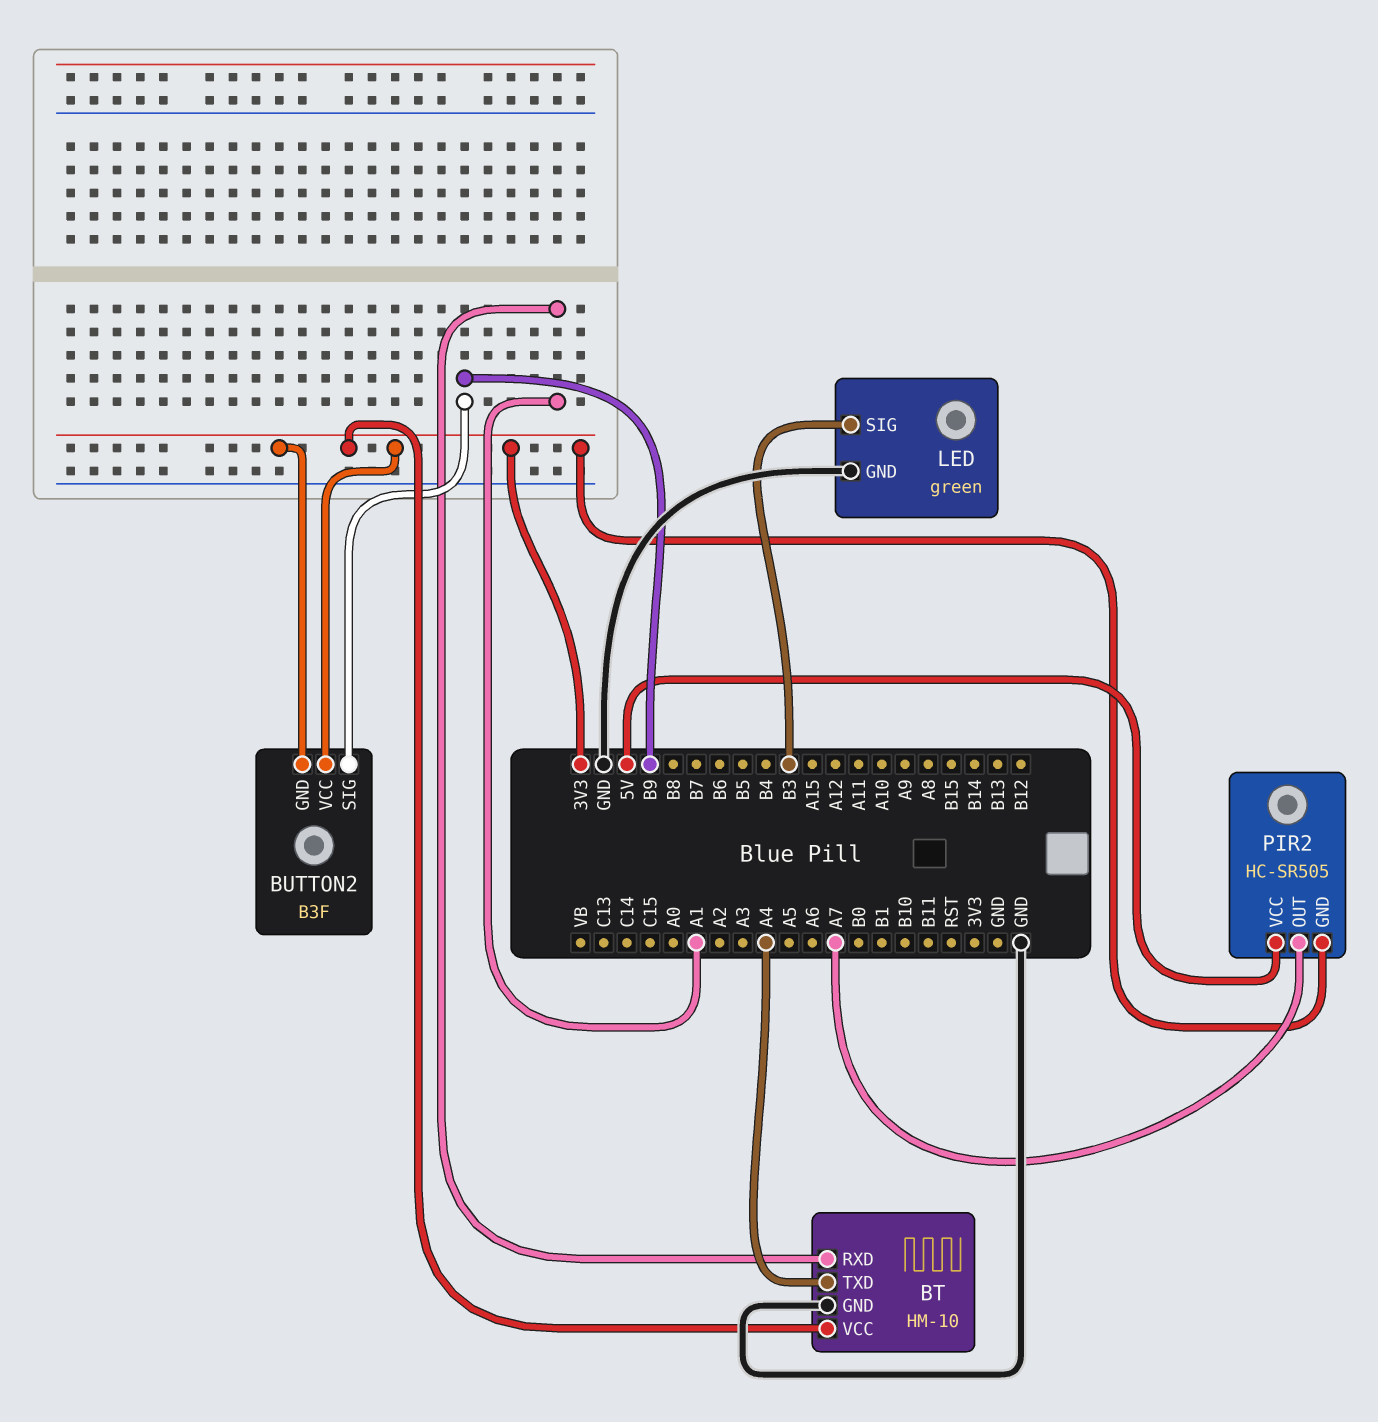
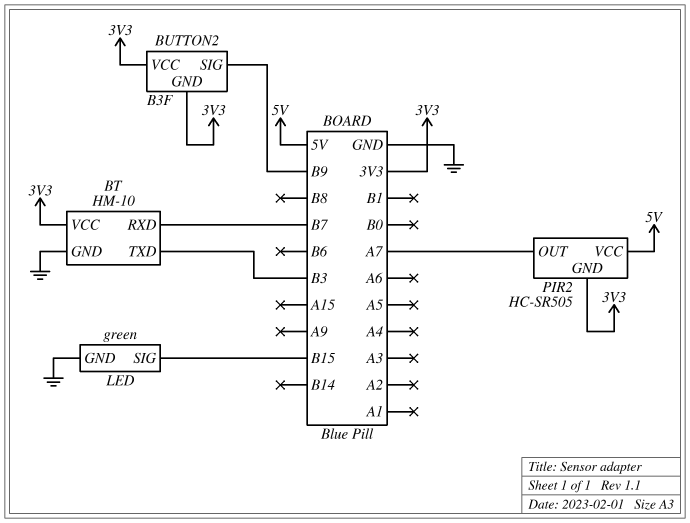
BT pin RXD: A1 -> B7
BT pin TXD: A4 -> B3
LED pin SIG: B3 -> B15

